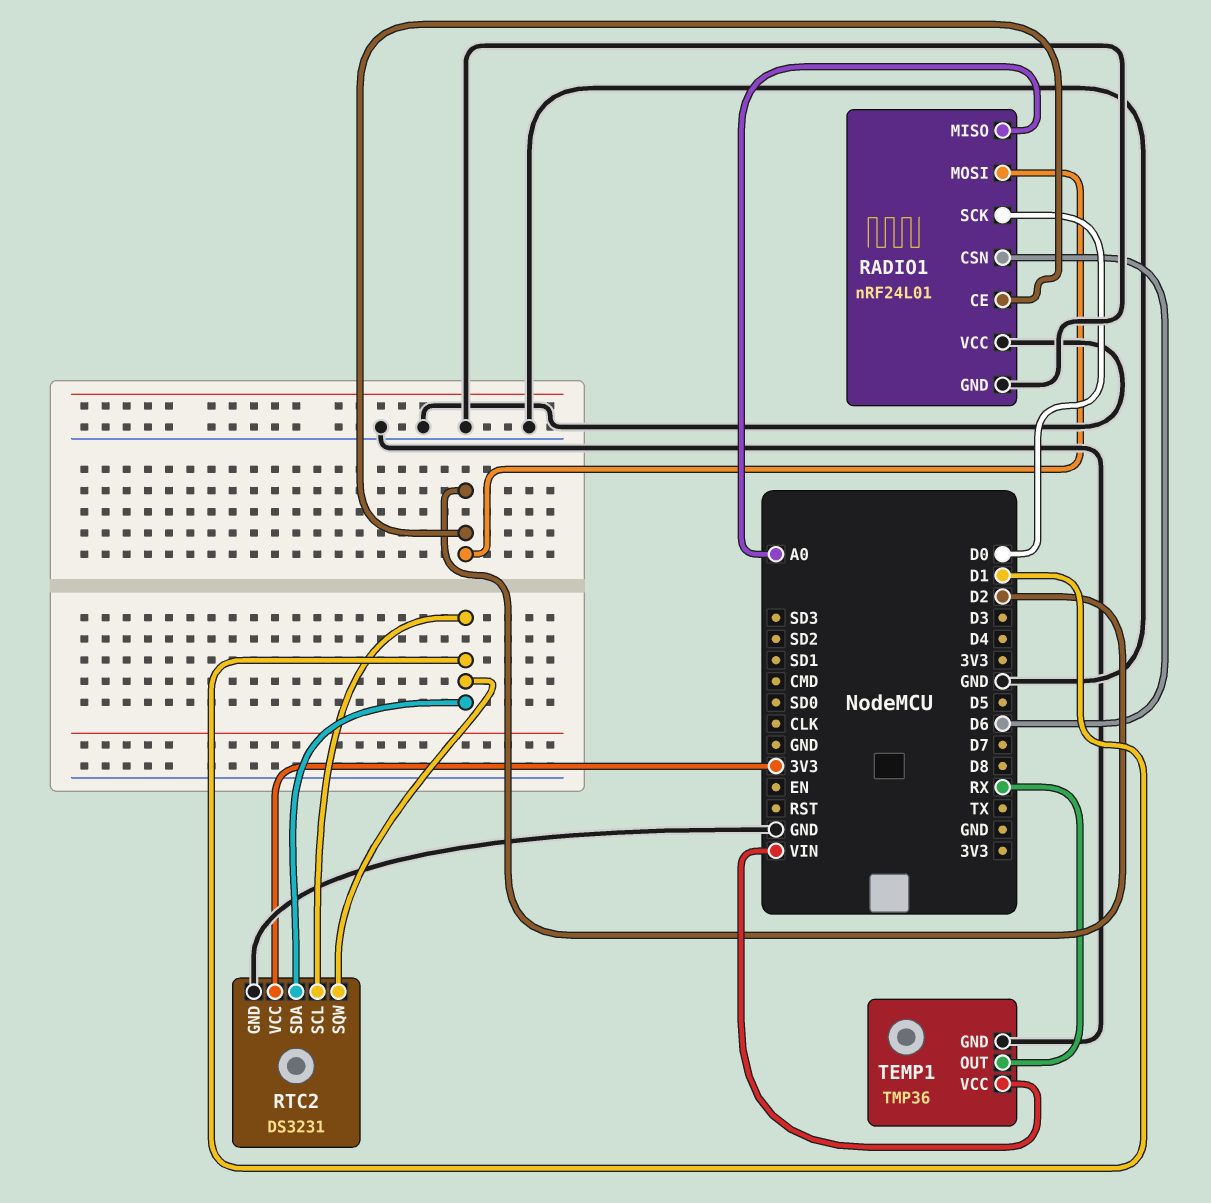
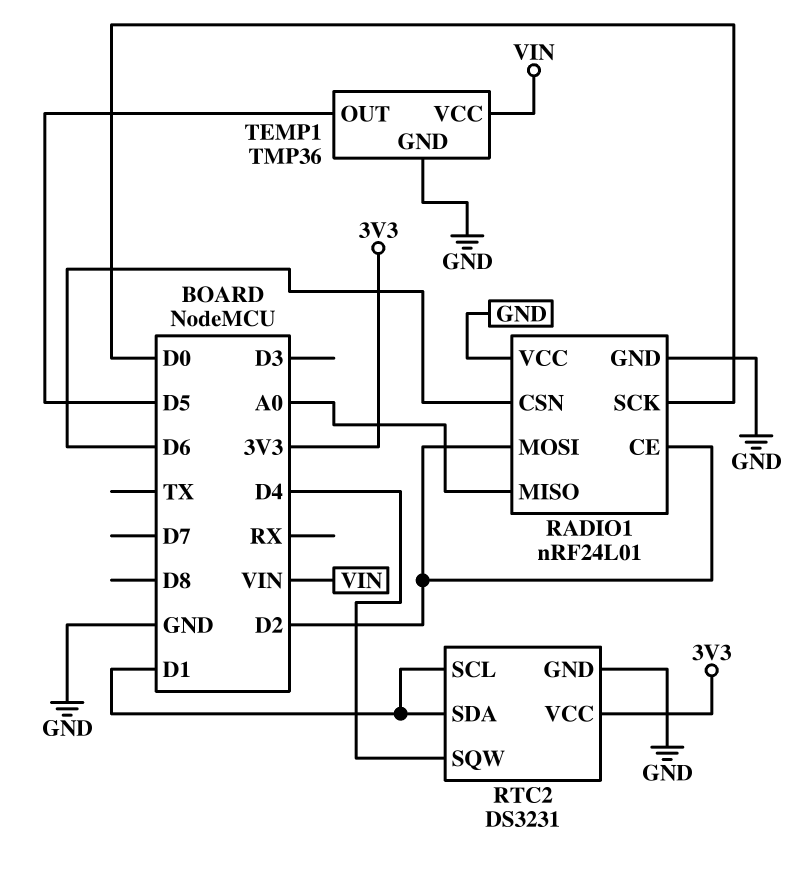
RTC2 pin SQW: D1 -> D4
TEMP1 pin OUT: RX -> D5

